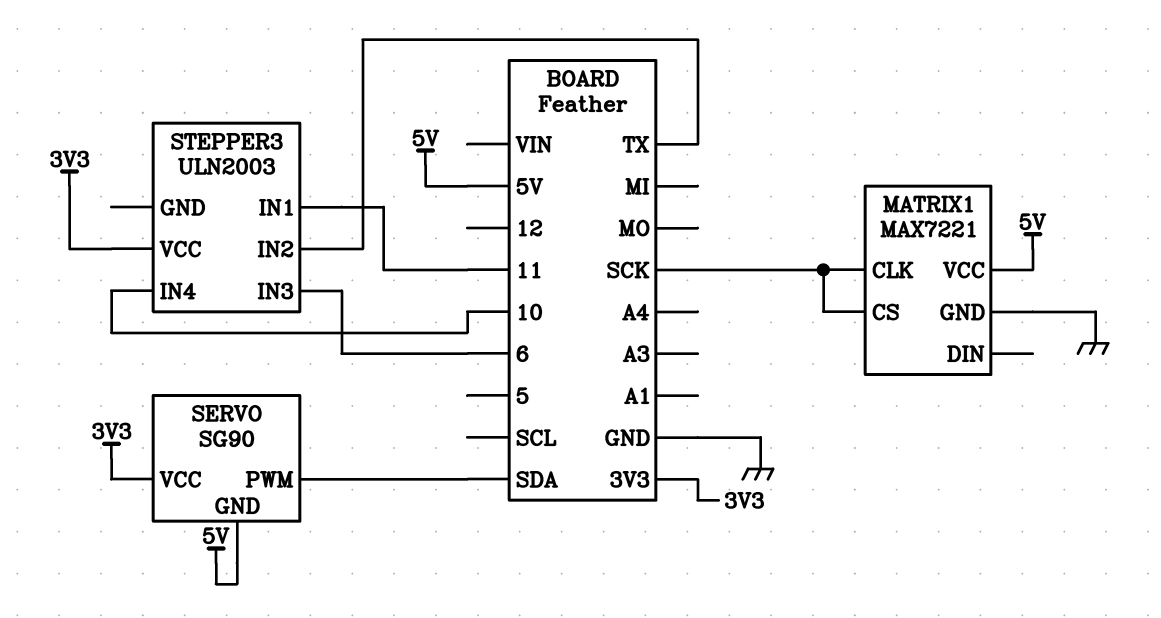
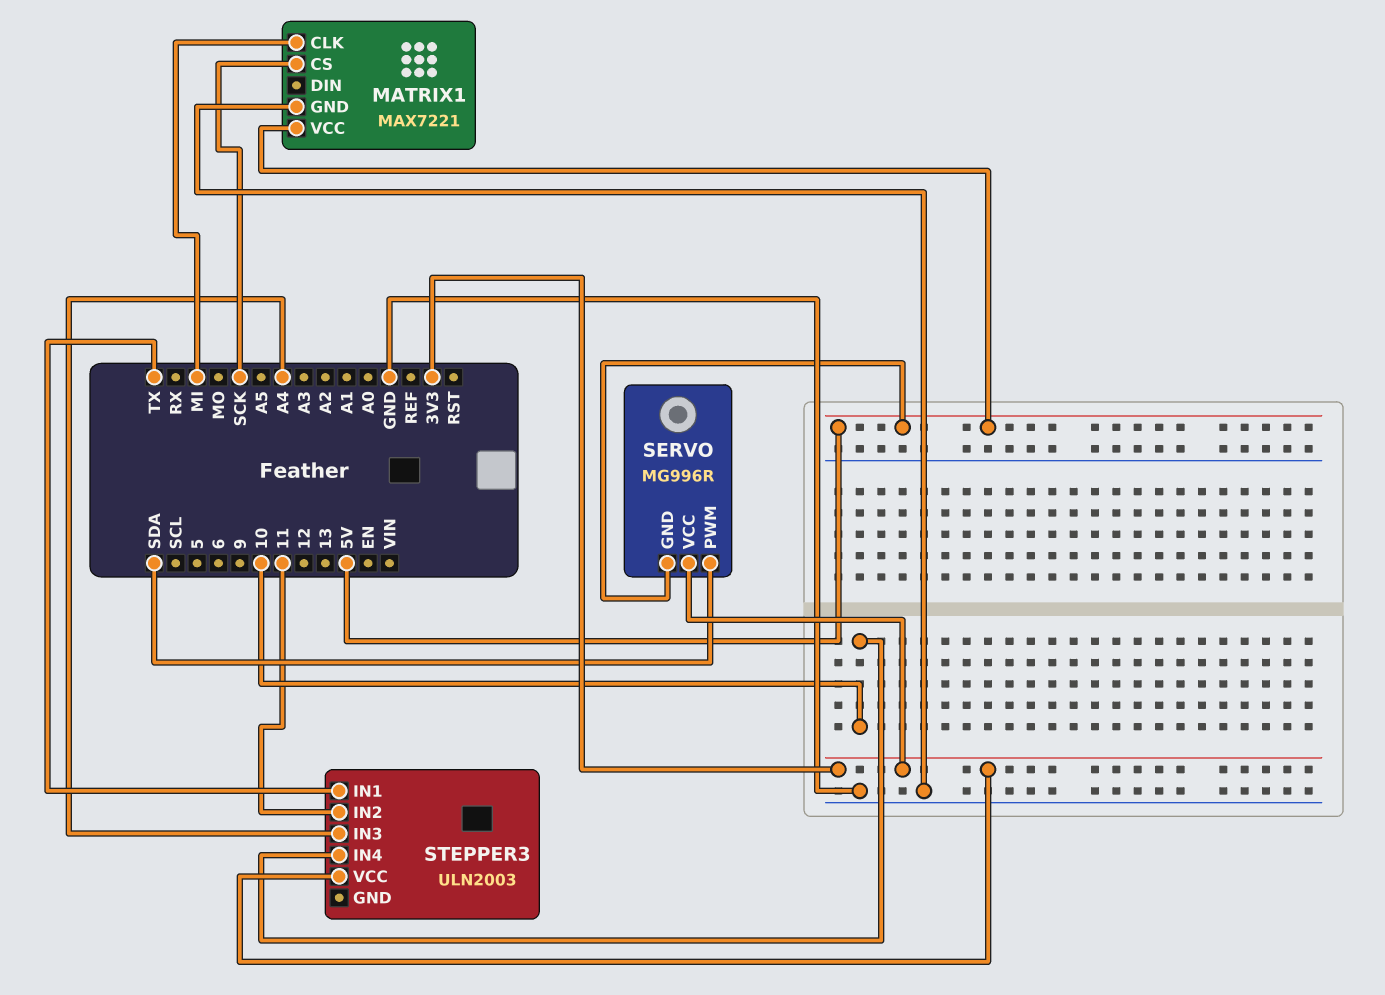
MATRIX1 pin CLK: SCK -> MI
SERVO: SG90 -> MG996R
STEPPER3 pin IN1: 11 -> TX
STEPPER3 pin IN2: TX -> 11
STEPPER3 pin IN3: 6 -> A4

